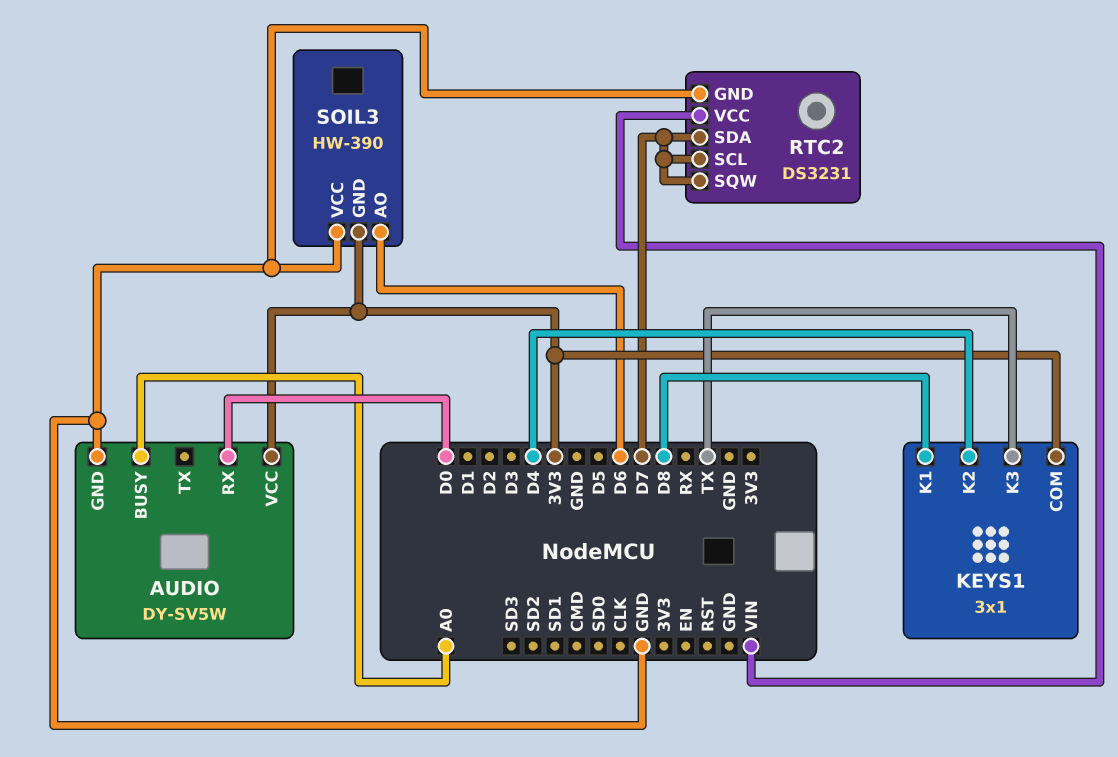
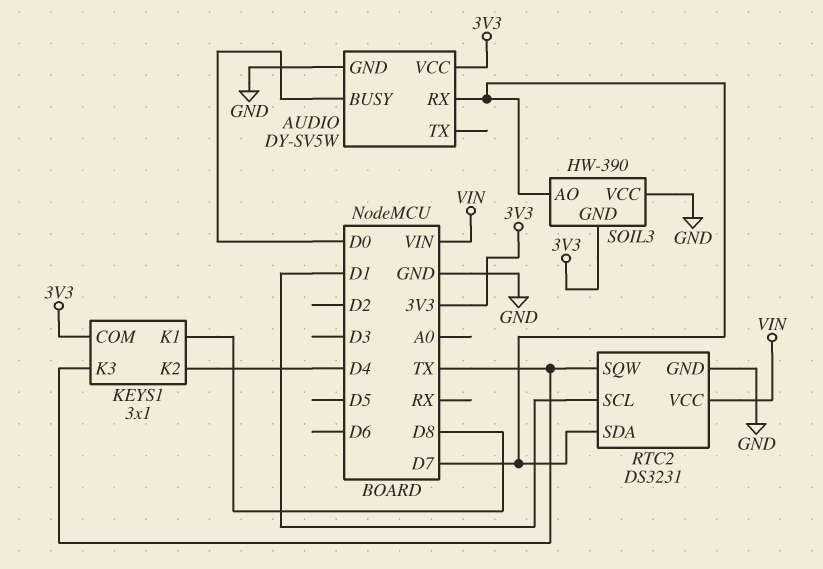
AUDIO pin BUSY: A0 -> D0
AUDIO pin RX: D0 -> D7
RTC2 pin SCL: D7 -> D1
RTC2 pin SQW: D7 -> TX
SOIL3 pin AO: D6 -> D7

